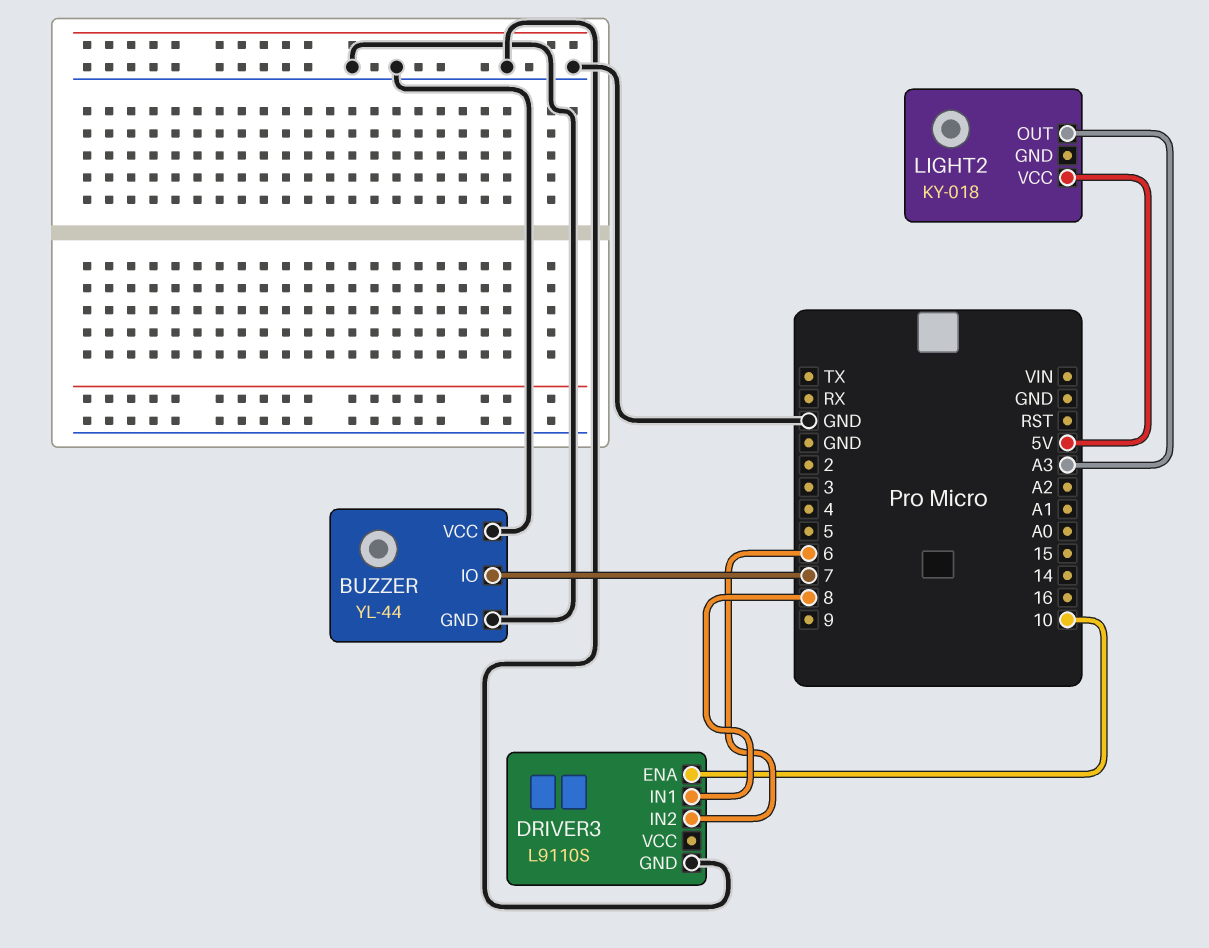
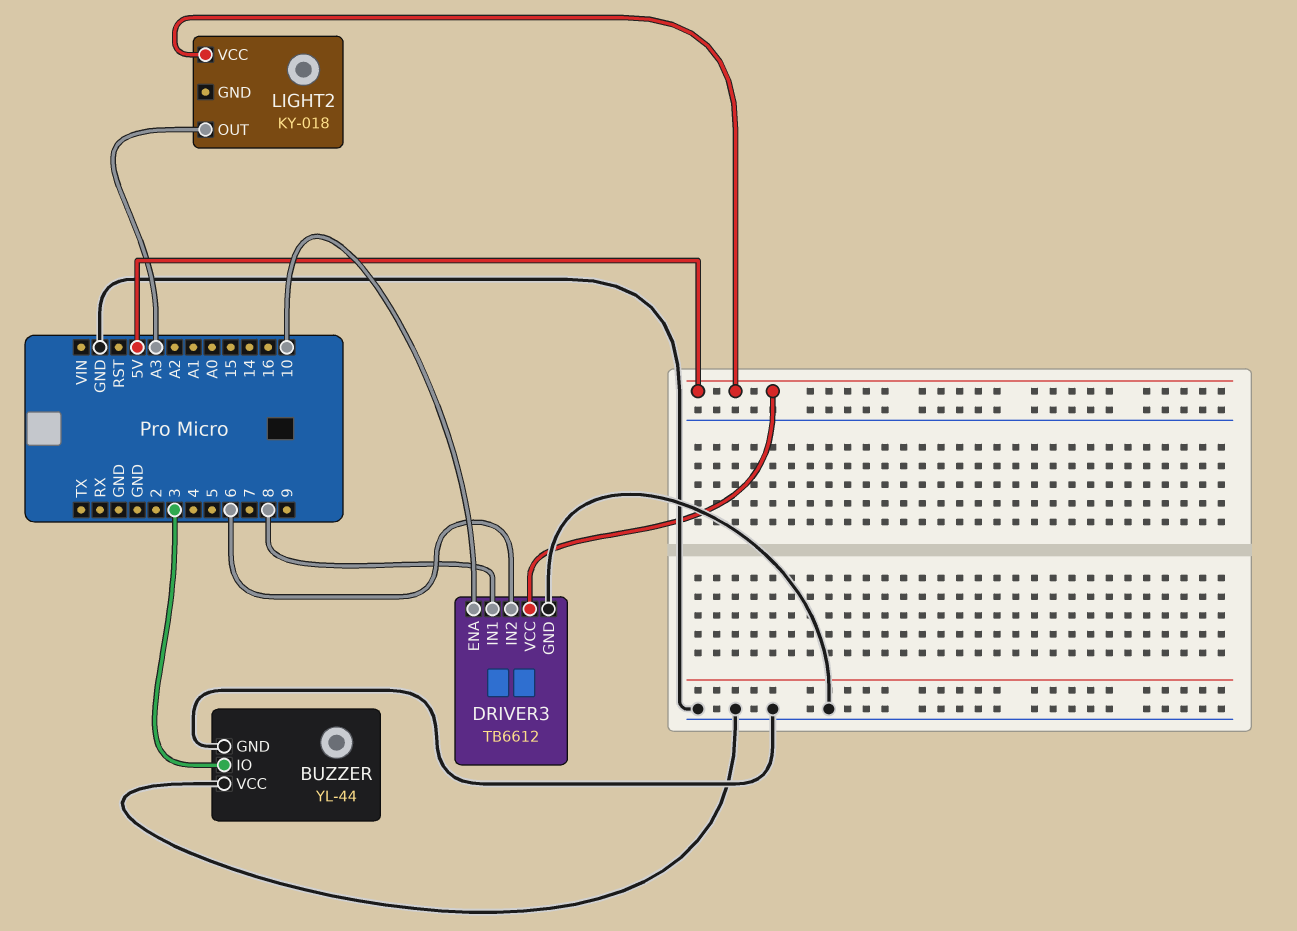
BUZZER pin IO: 7 -> 3
DRIVER3: L9110S -> TB6612
DRIVER3 pin VCC: none -> 5V

